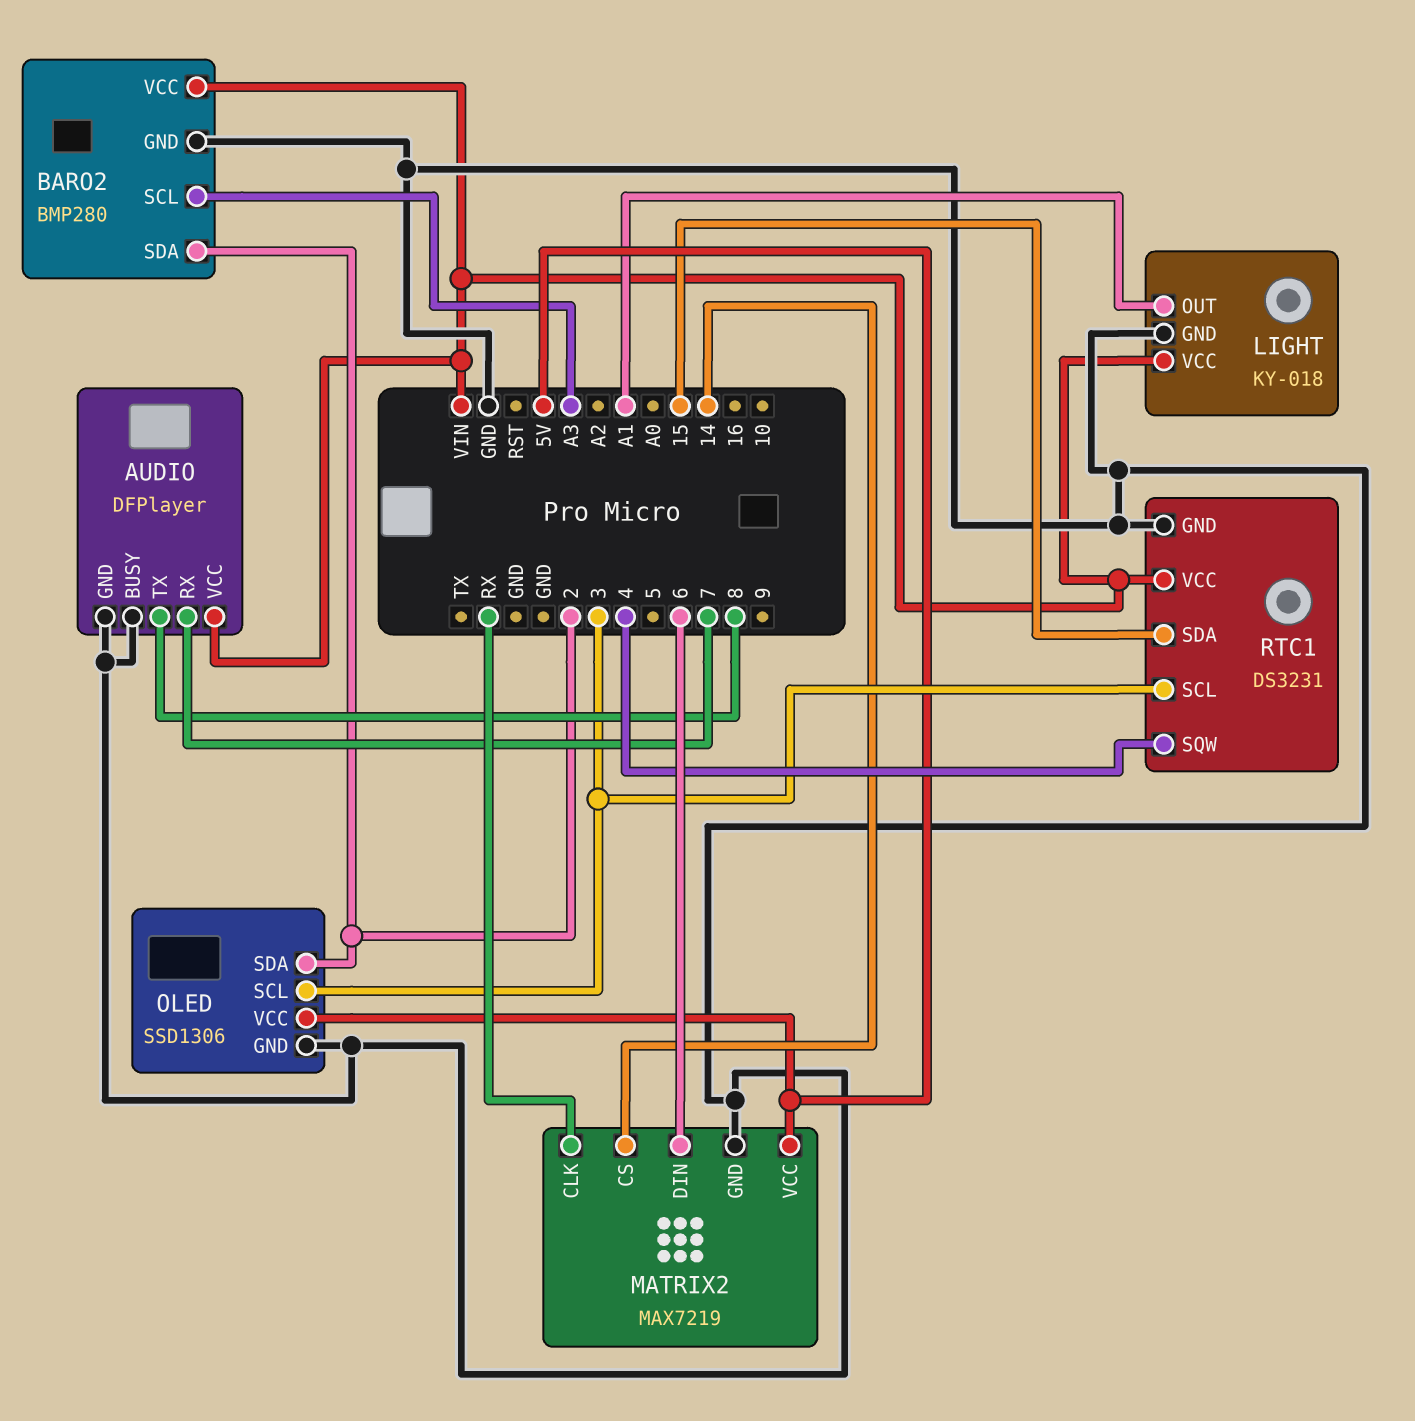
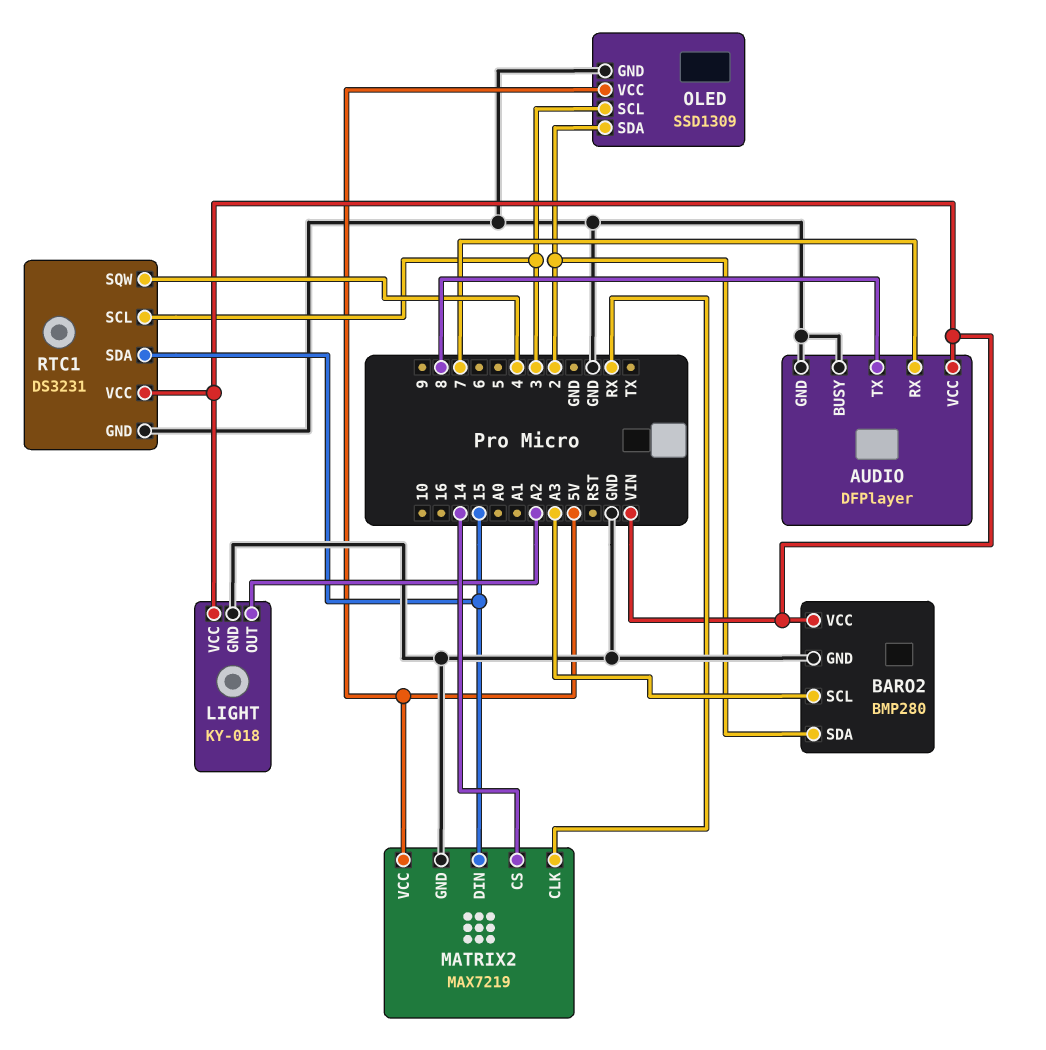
LIGHT pin OUT: A1 -> A2
MATRIX2 pin DIN: 6 -> 15
OLED: SSD1306 -> SSD1309

